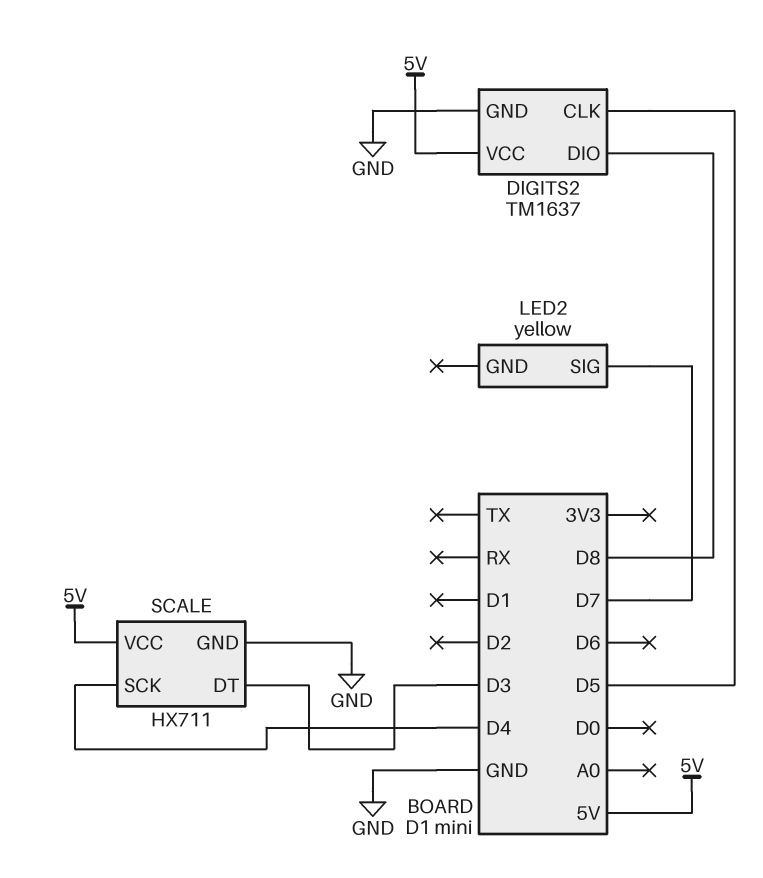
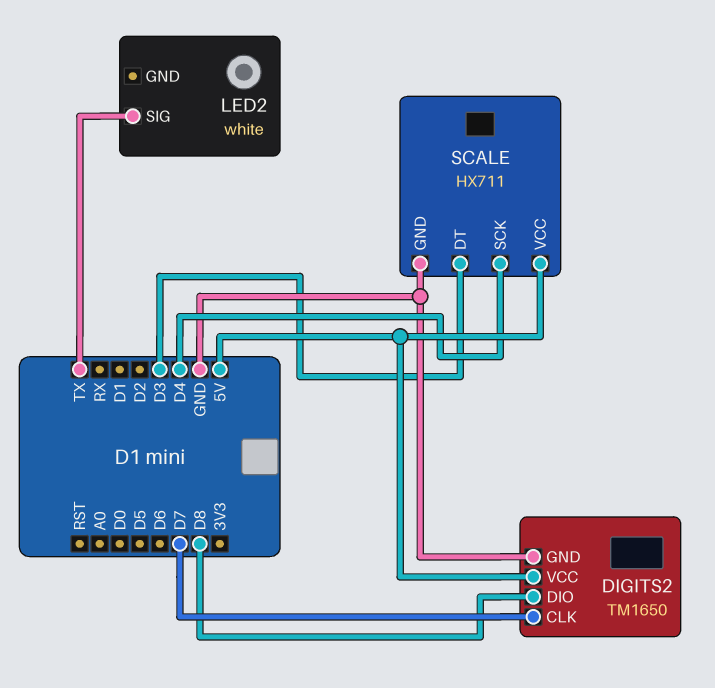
DIGITS2: TM1637 -> TM1650
DIGITS2 pin CLK: D5 -> D7
LED2: yellow -> white
LED2 pin SIG: D7 -> TX

